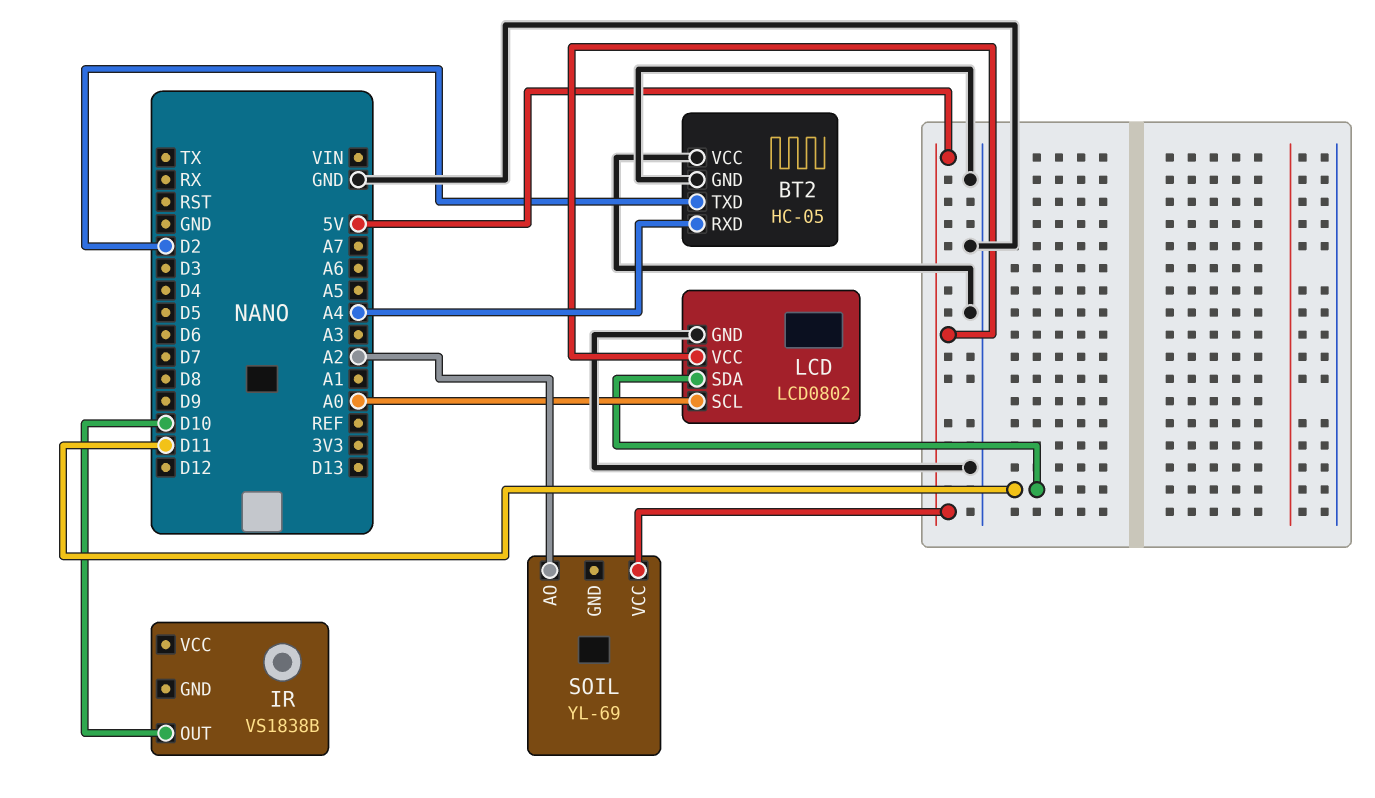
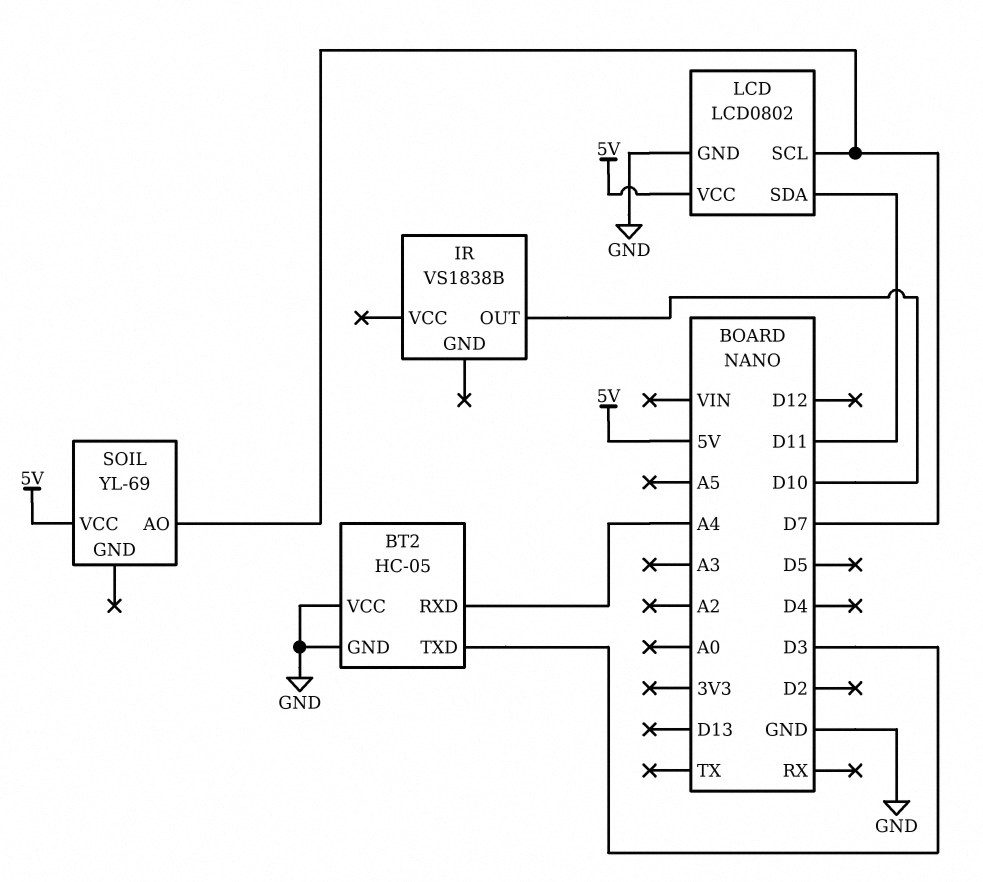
BT2 pin TXD: D2 -> D3
LCD pin SCL: A0 -> D7
SOIL pin AO: A2 -> D7

